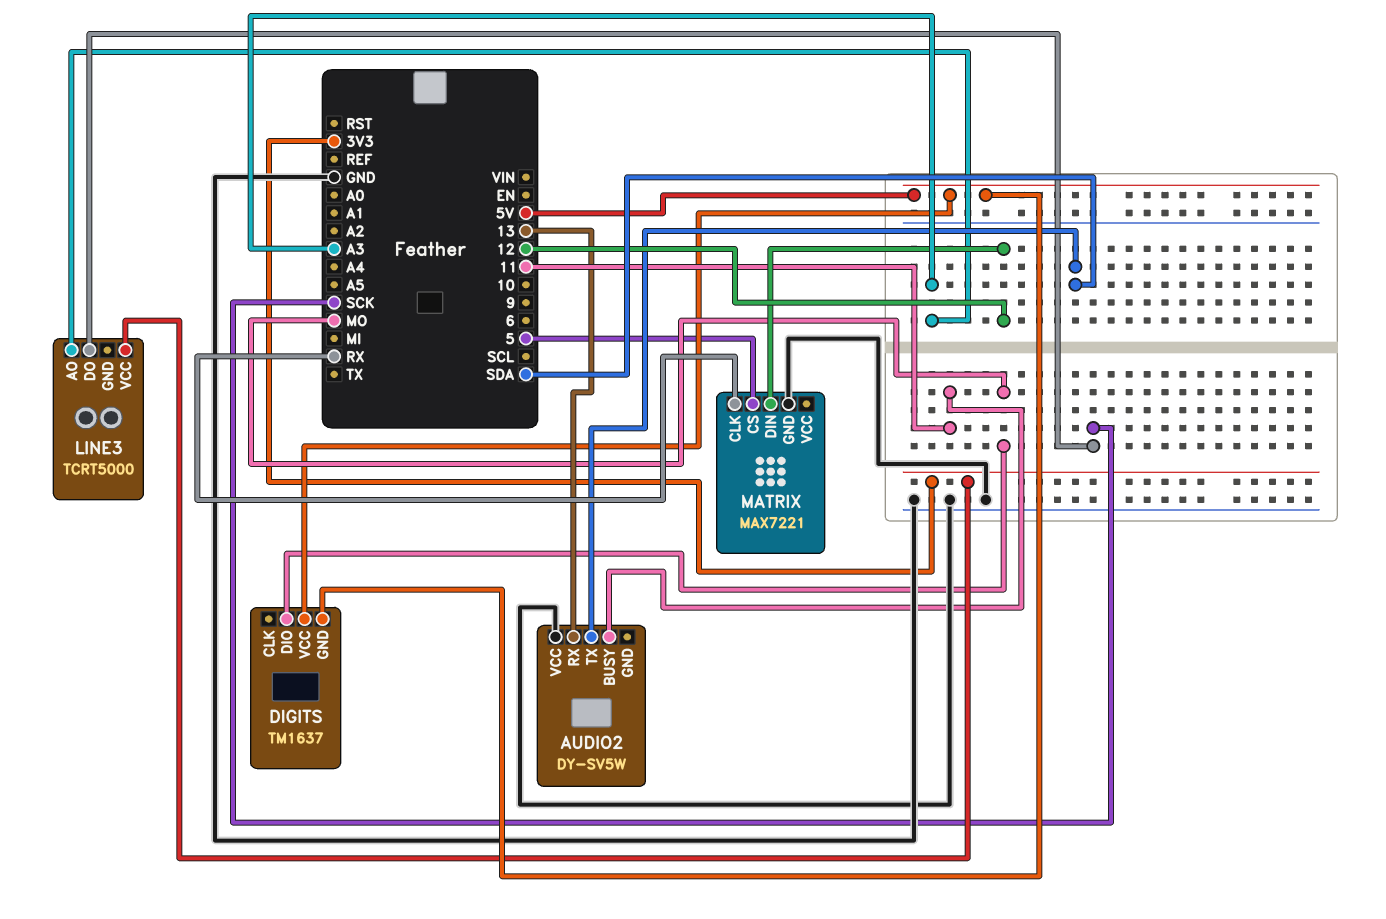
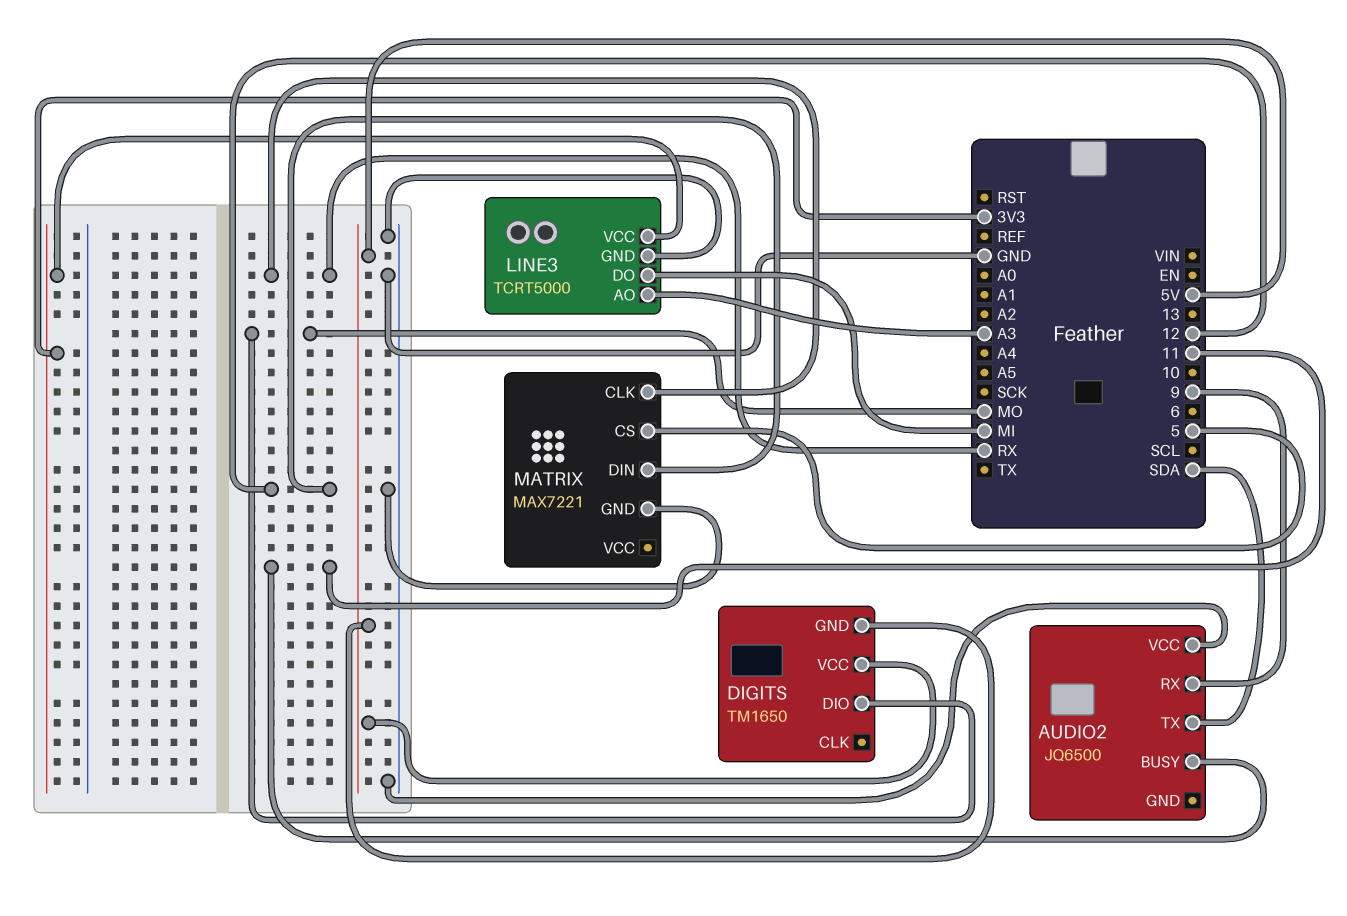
AUDIO2: DY-SV5W -> JQ6500
AUDIO2 pin RX: 13 -> 9
DIGITS: TM1637 -> TM1650
LINE3 pin DO: SCK -> MI
LINE3 pin GND: none -> GND

